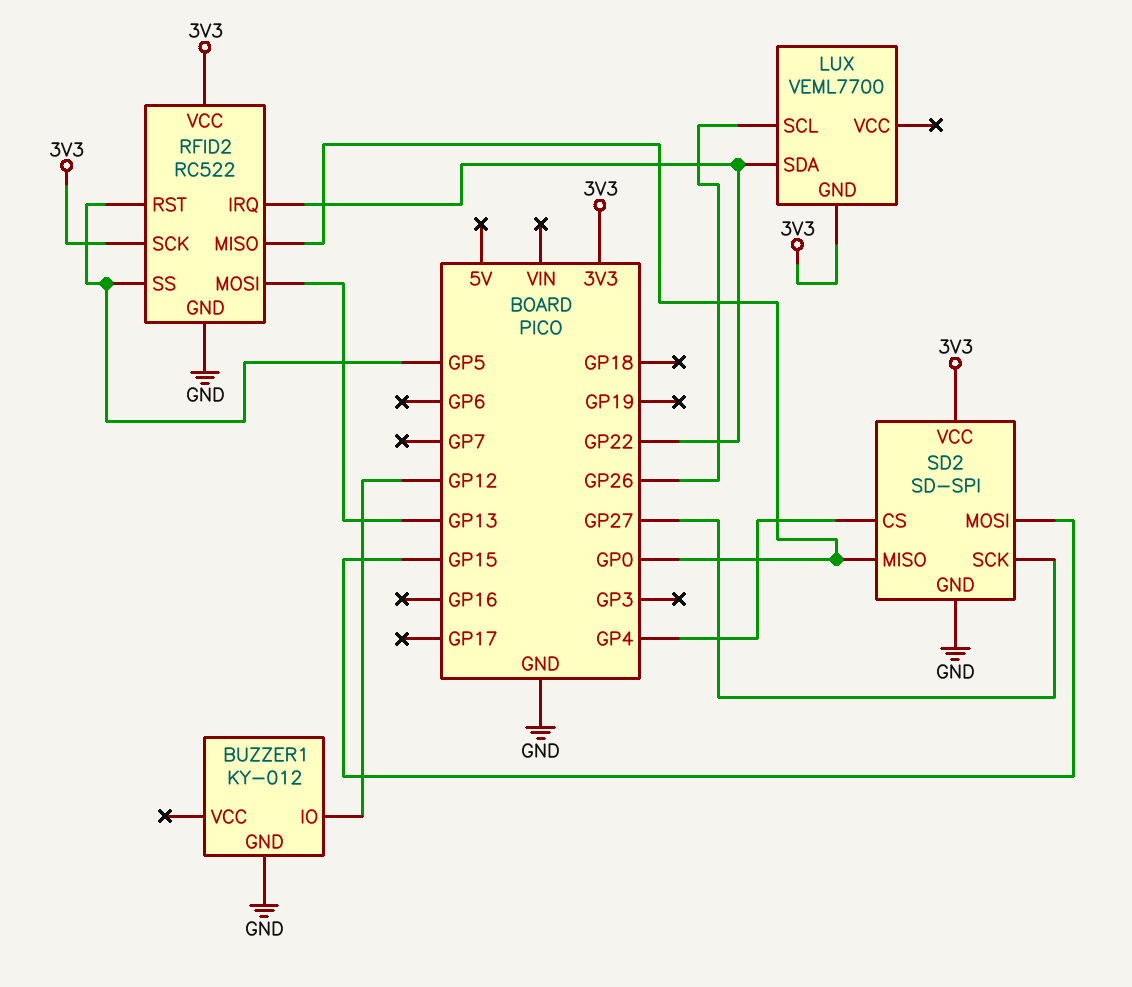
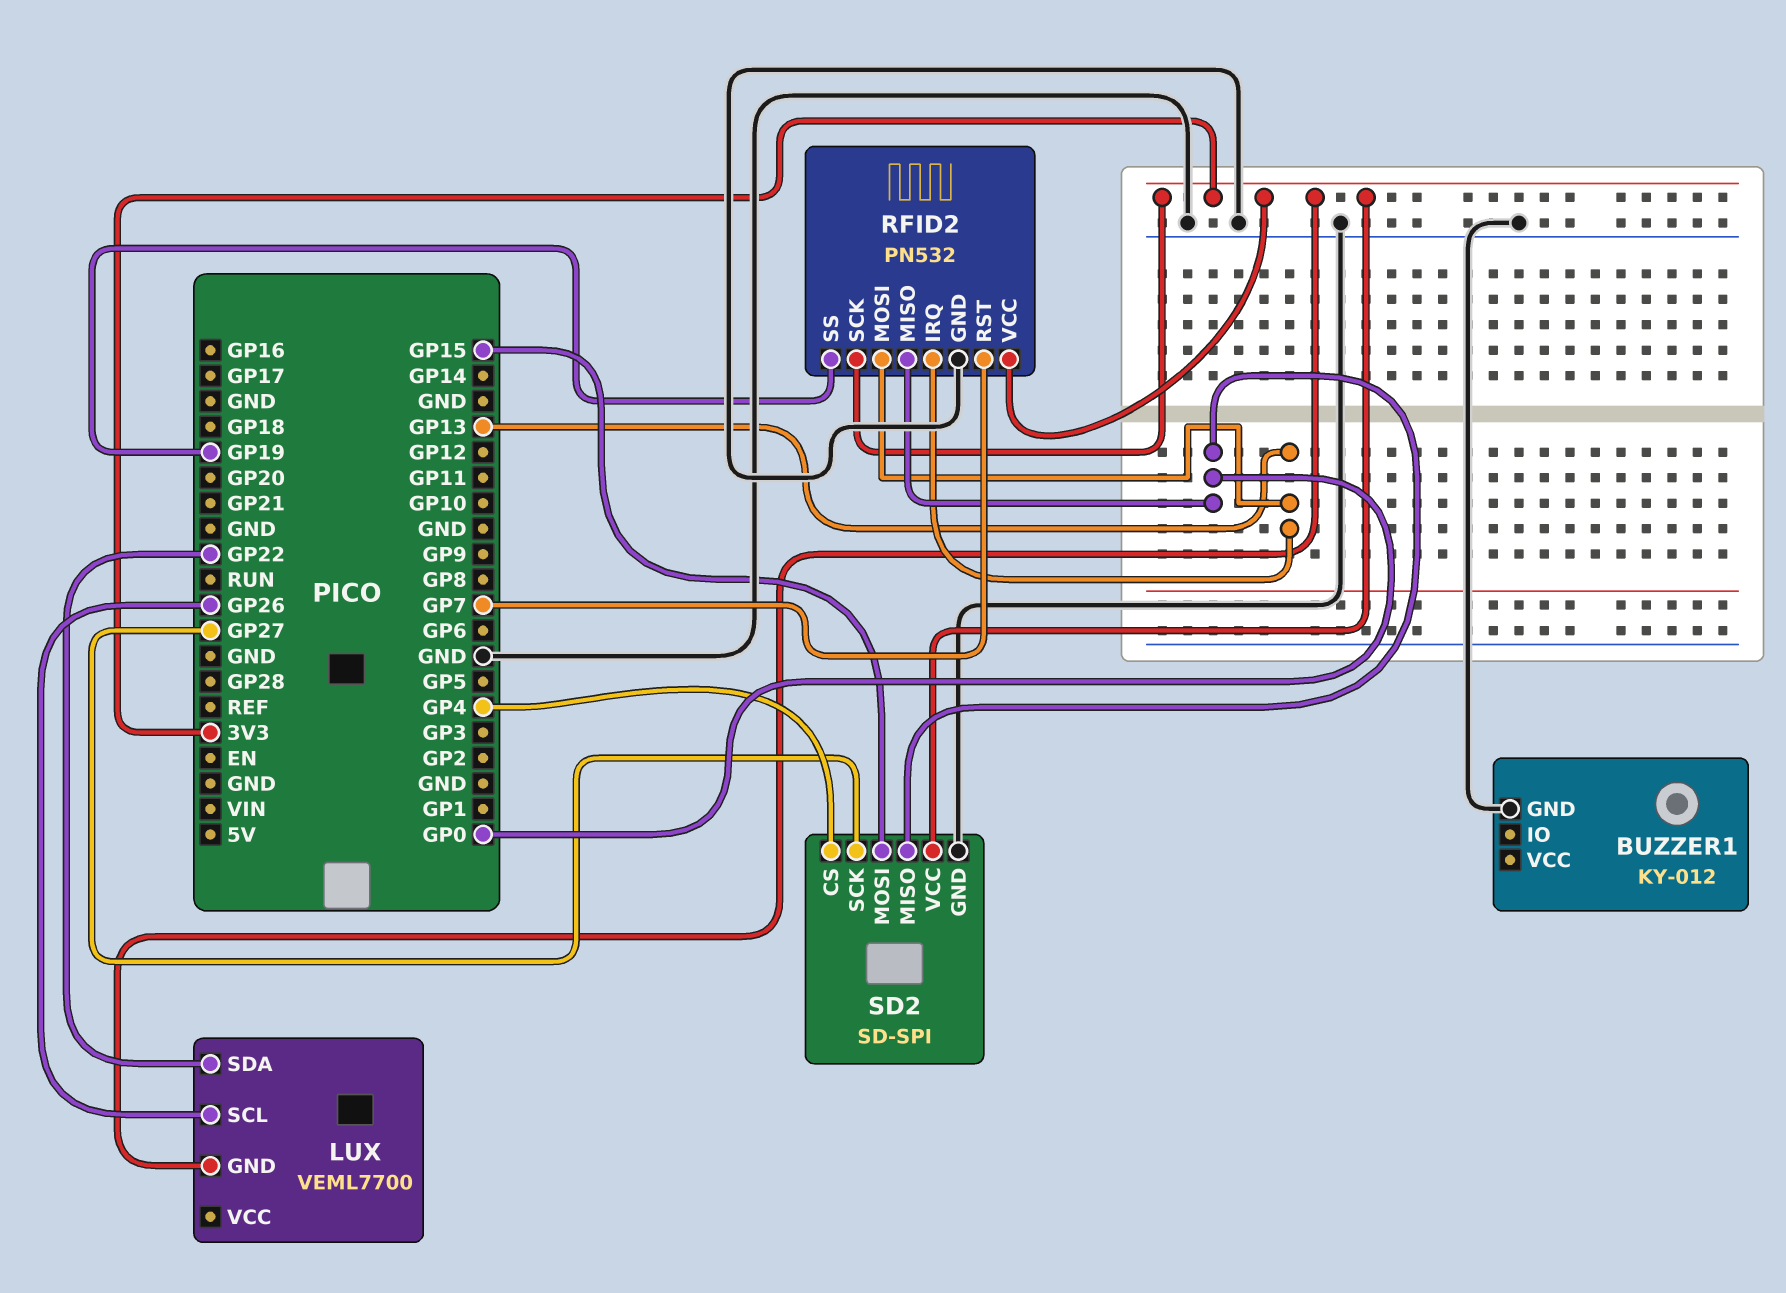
BUZZER1 pin IO: GP12 -> none
RFID2: RC522 -> PN532
RFID2 pin IRQ: GP22 -> GP13
RFID2 pin RST: GP5 -> GP7
RFID2 pin SS: GP5 -> GP19

